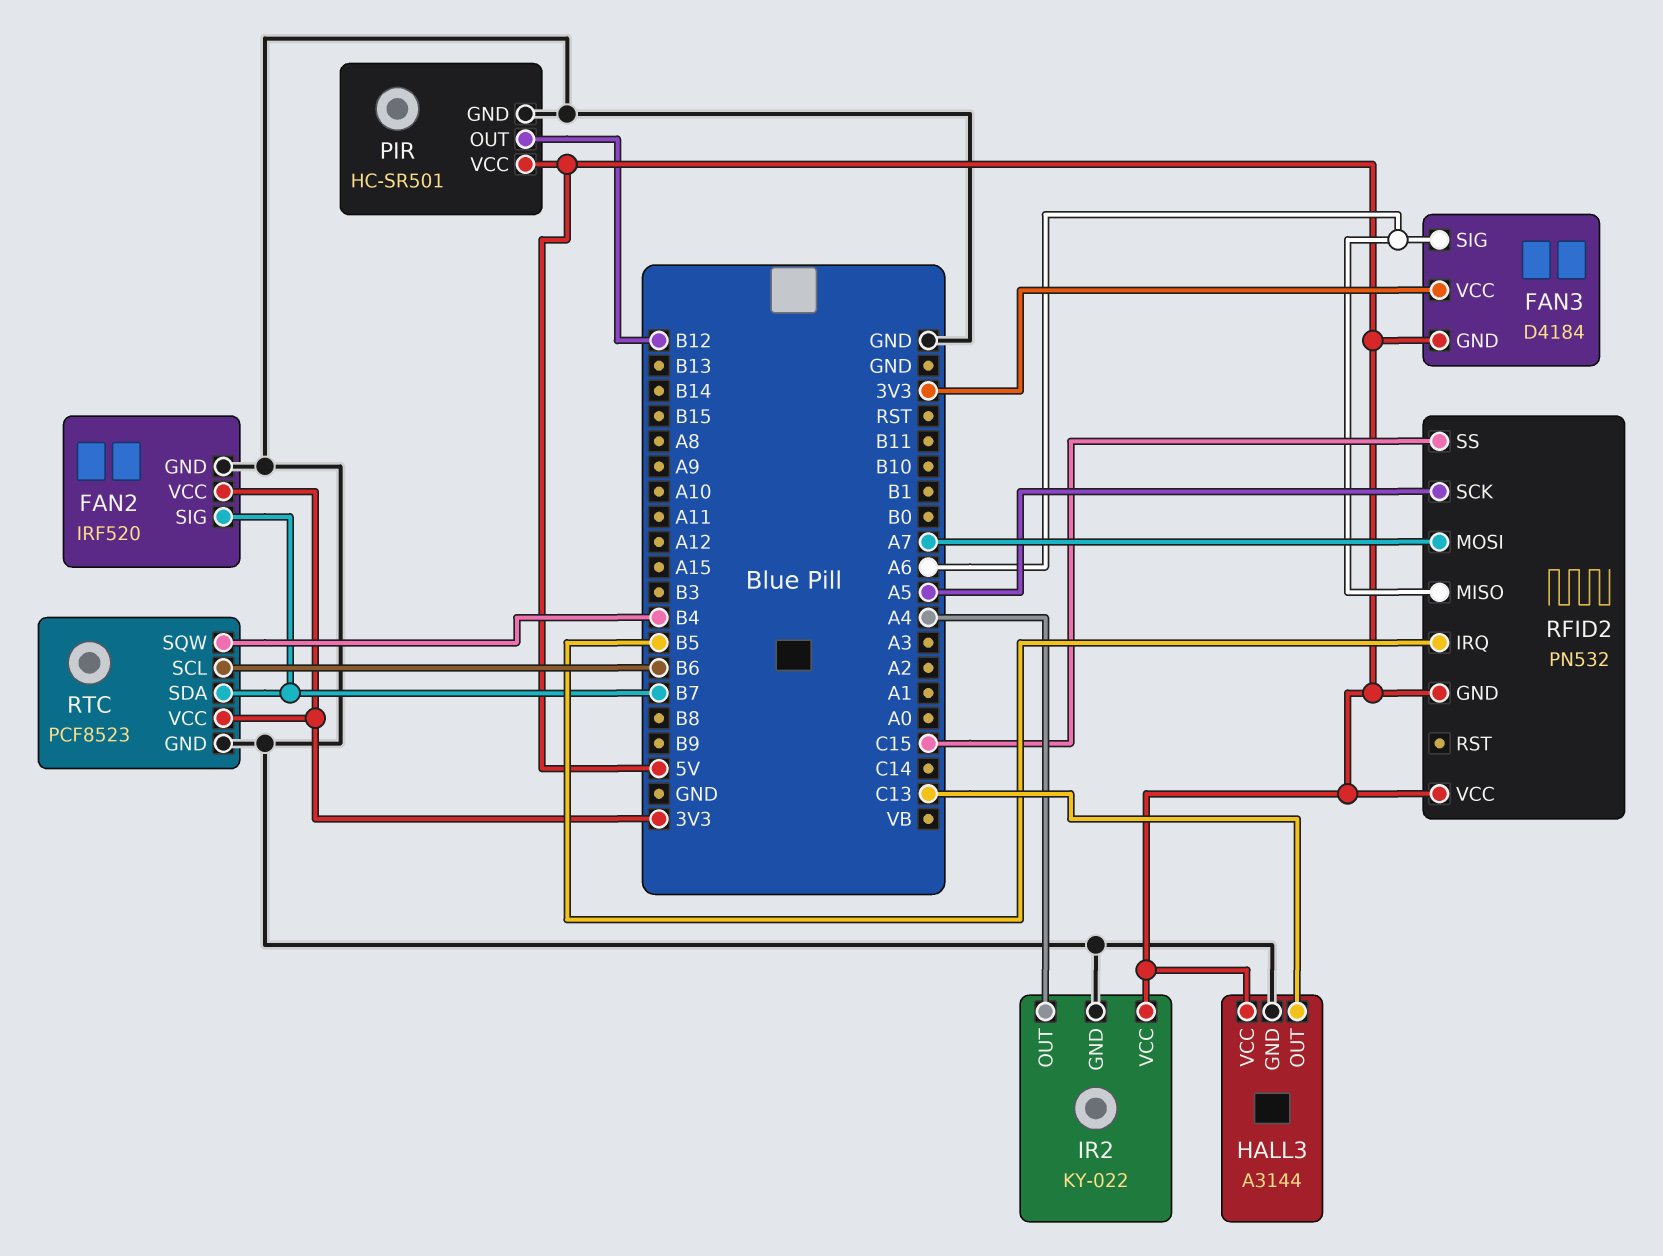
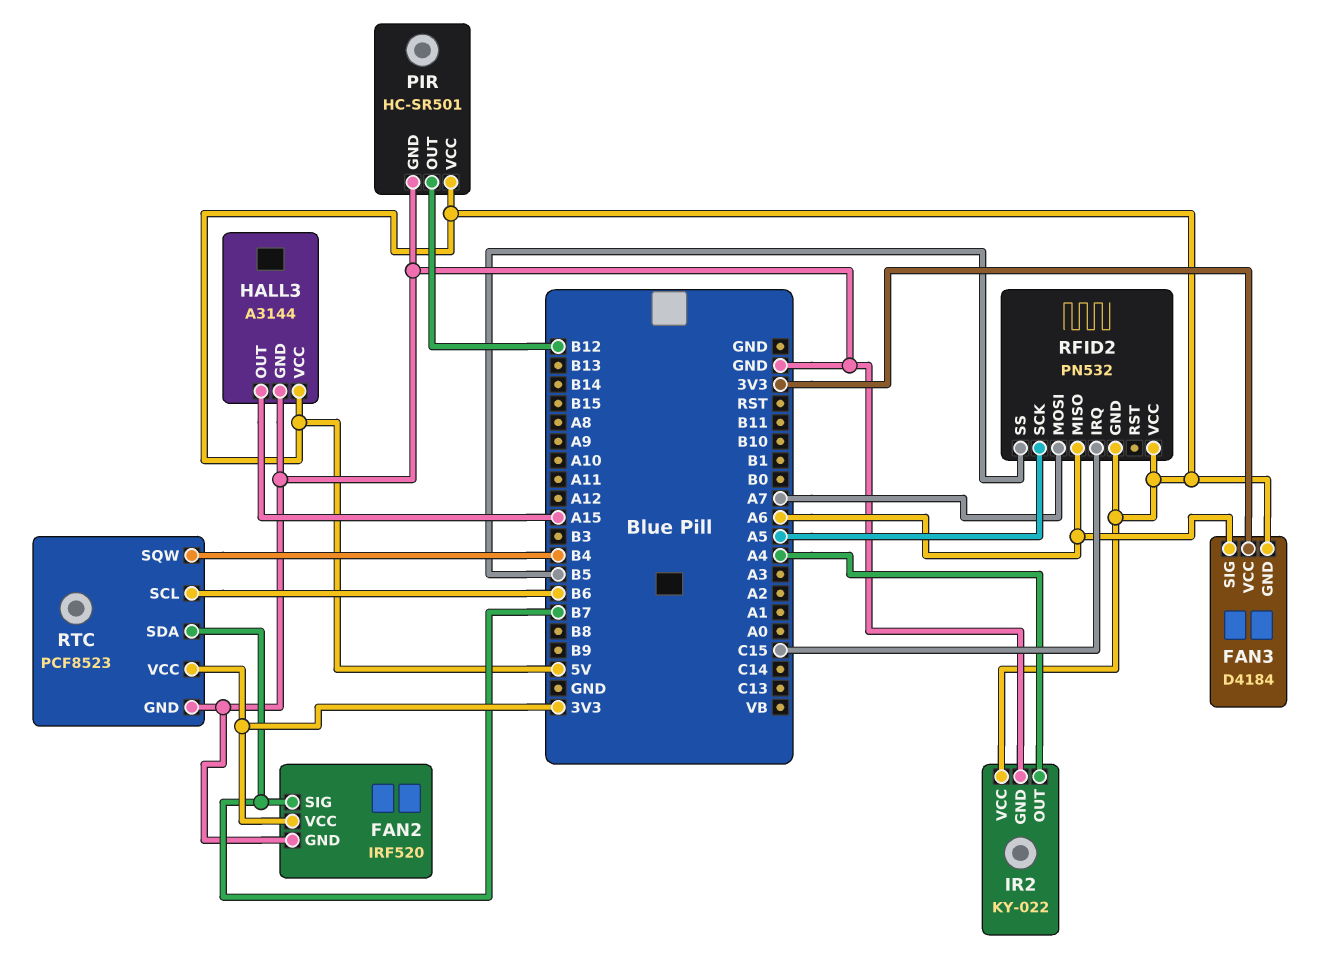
HALL3 pin OUT: C13 -> A15
RFID2 pin IRQ: B5 -> C15
RFID2 pin SS: C15 -> B5

